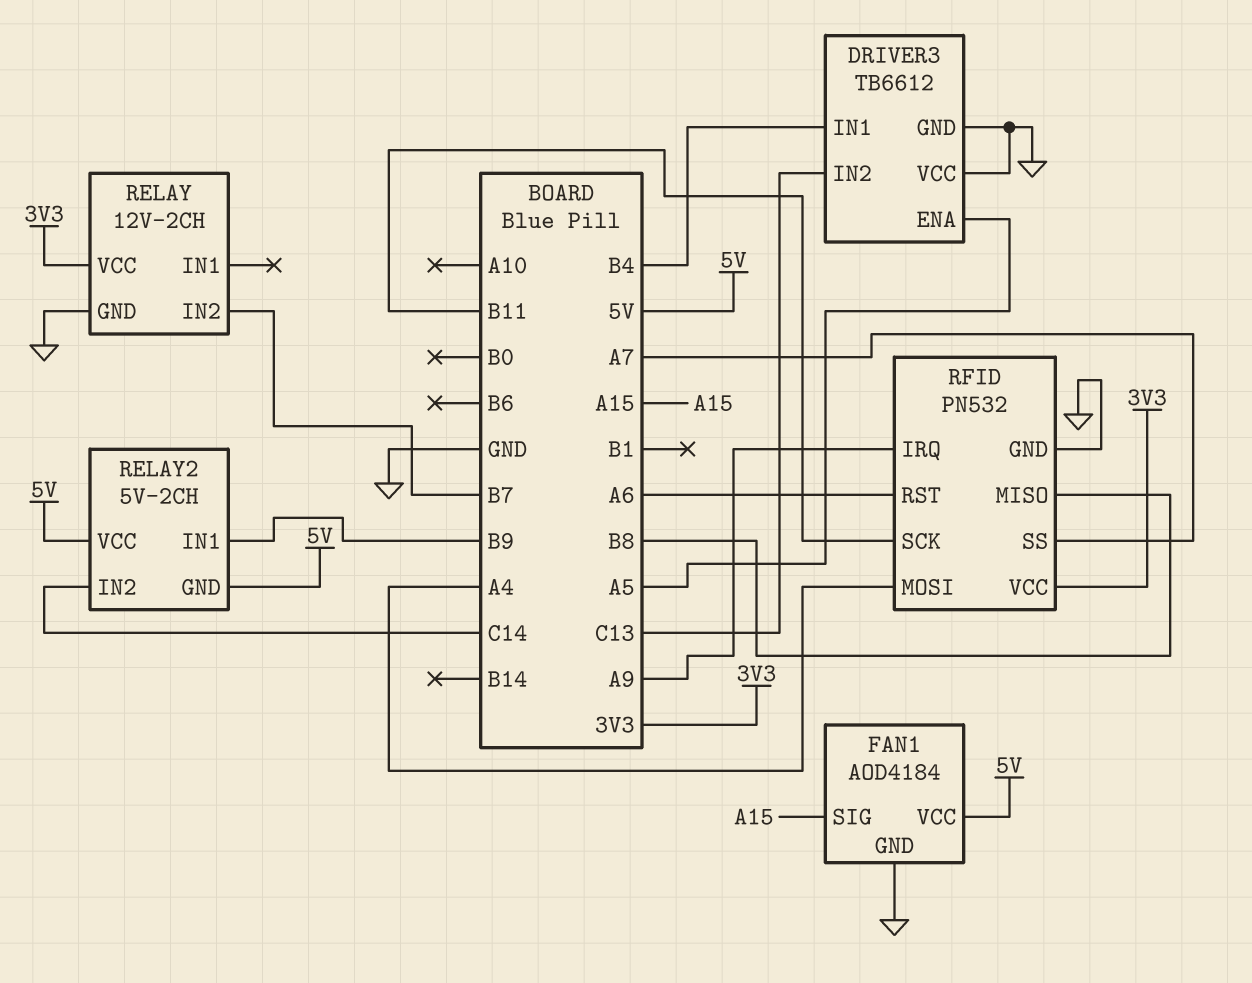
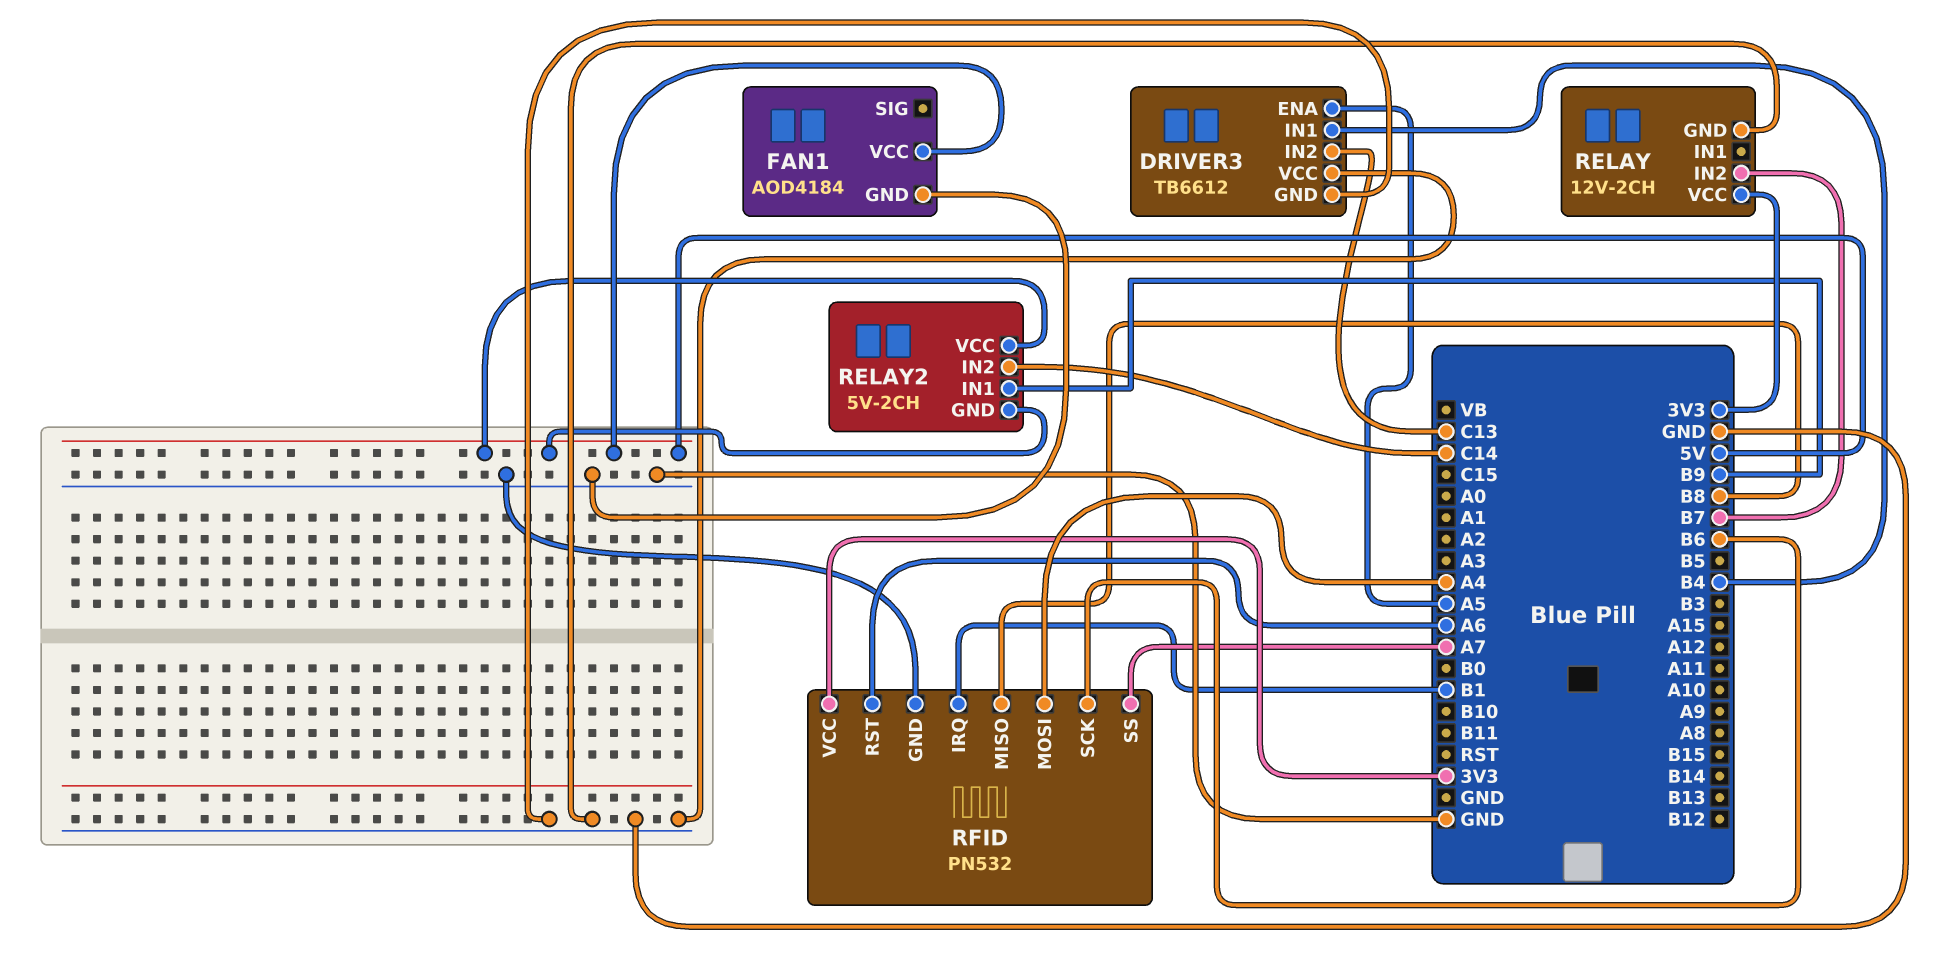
FAN1 pin SIG: A15 -> none
RFID pin IRQ: A9 -> B1
RFID pin SCK: B11 -> B6

